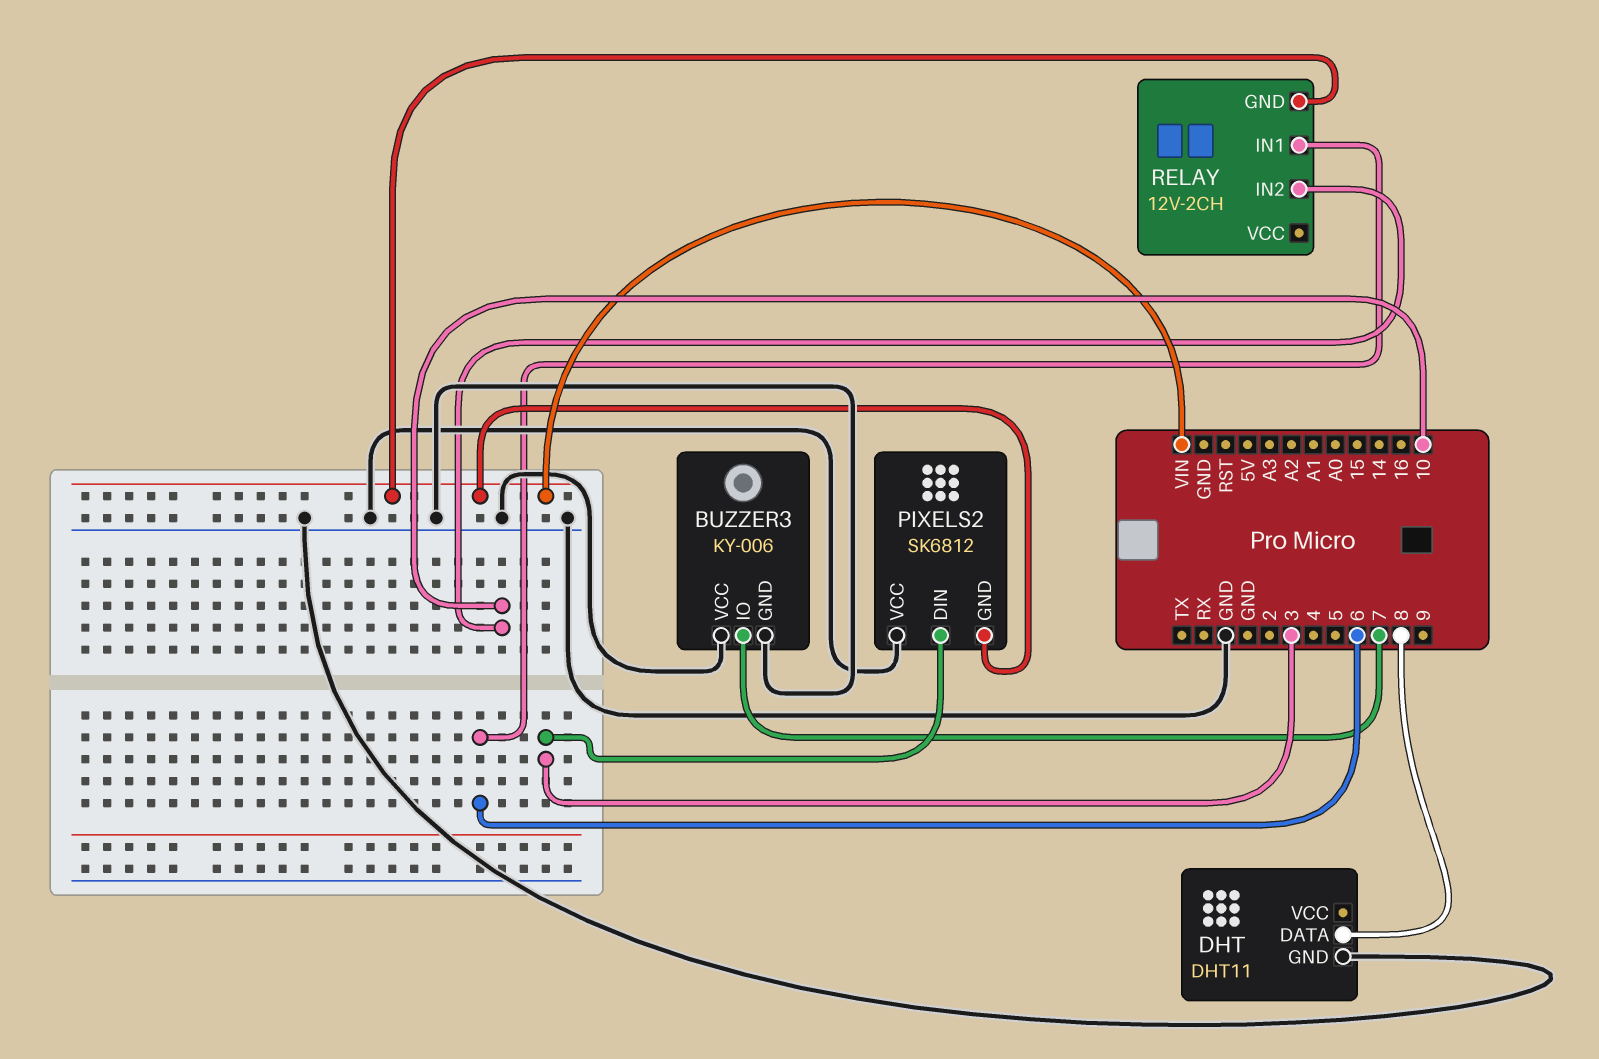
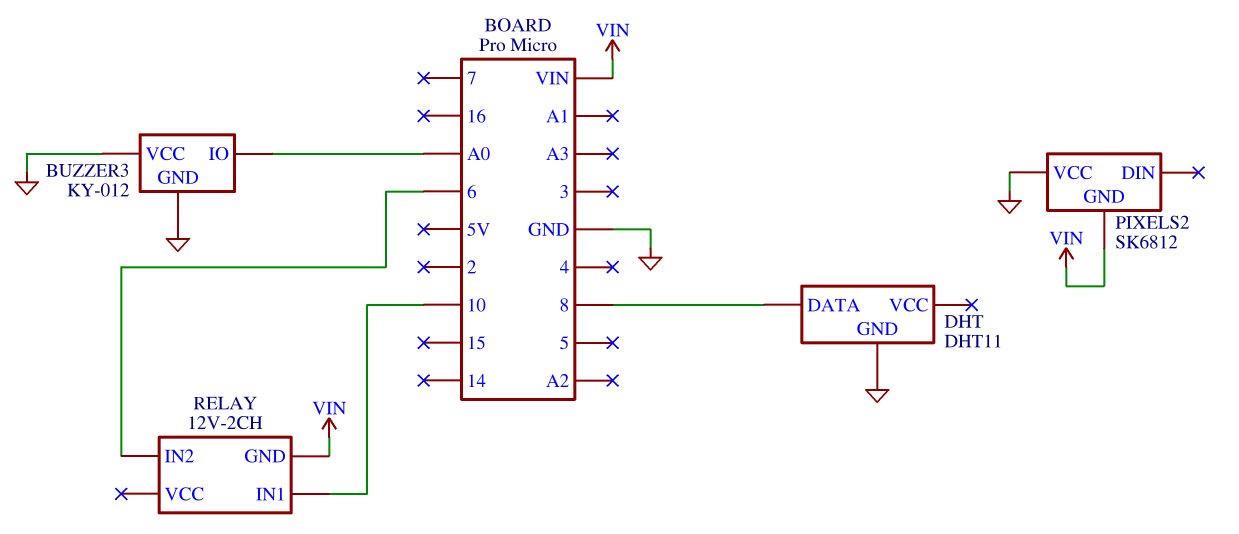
BUZZER3: KY-006 -> KY-012
BUZZER3 pin IO: 7 -> A0
PIXELS2 pin DIN: 3 -> none
RELAY pin IN1: 6 -> 10
RELAY pin IN2: 10 -> 6

